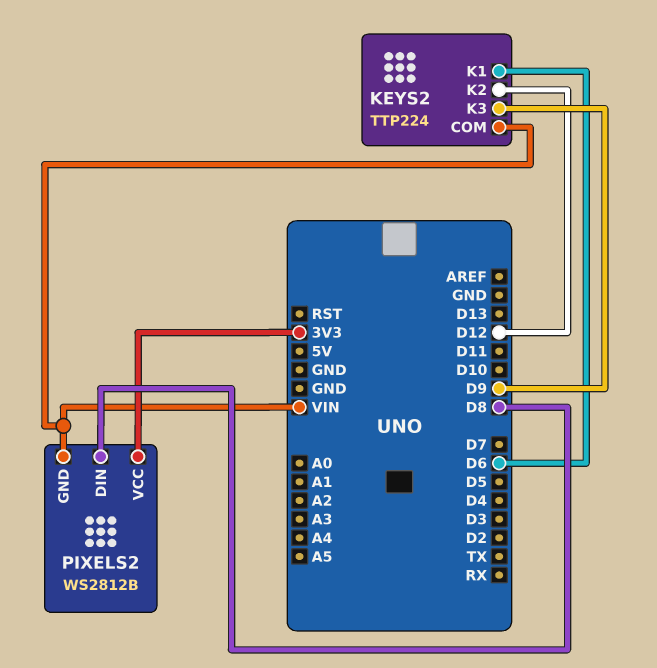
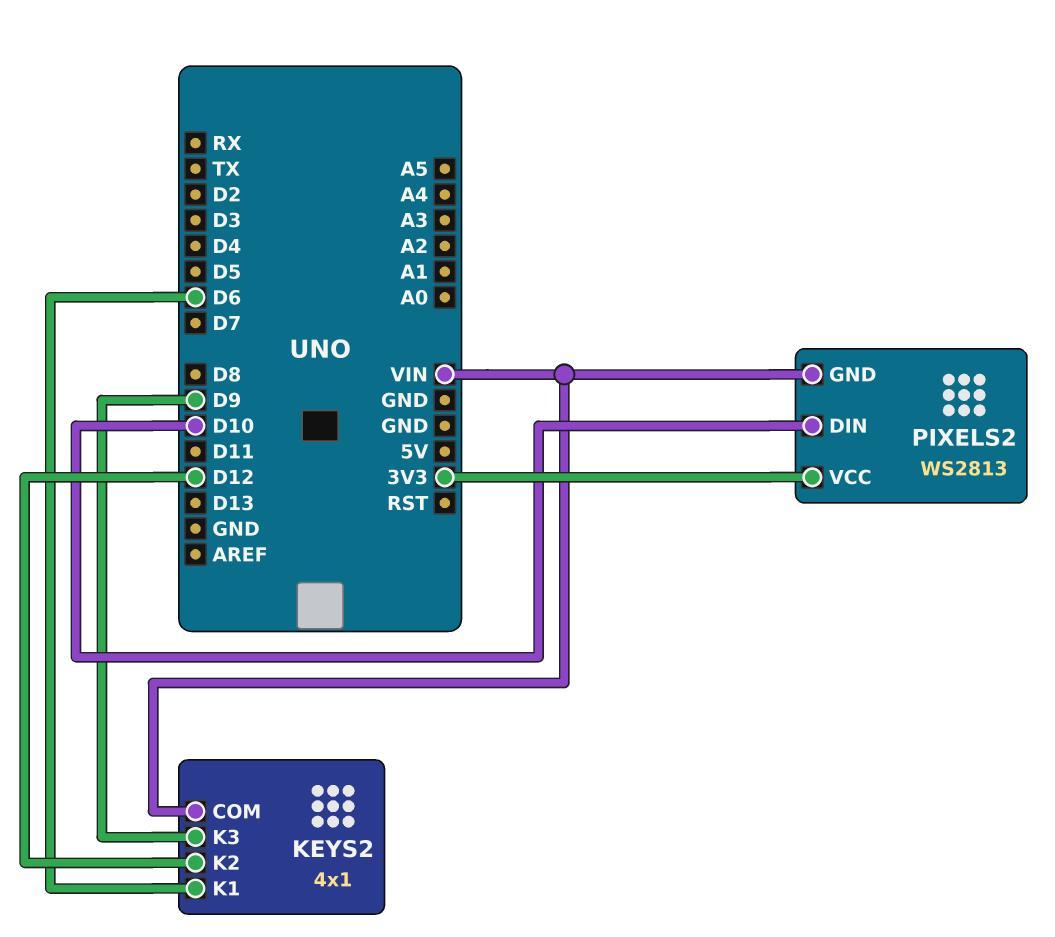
KEYS2: TTP224 -> 4x1
PIXELS2: WS2812B -> WS2813
PIXELS2 pin DIN: D8 -> D10

